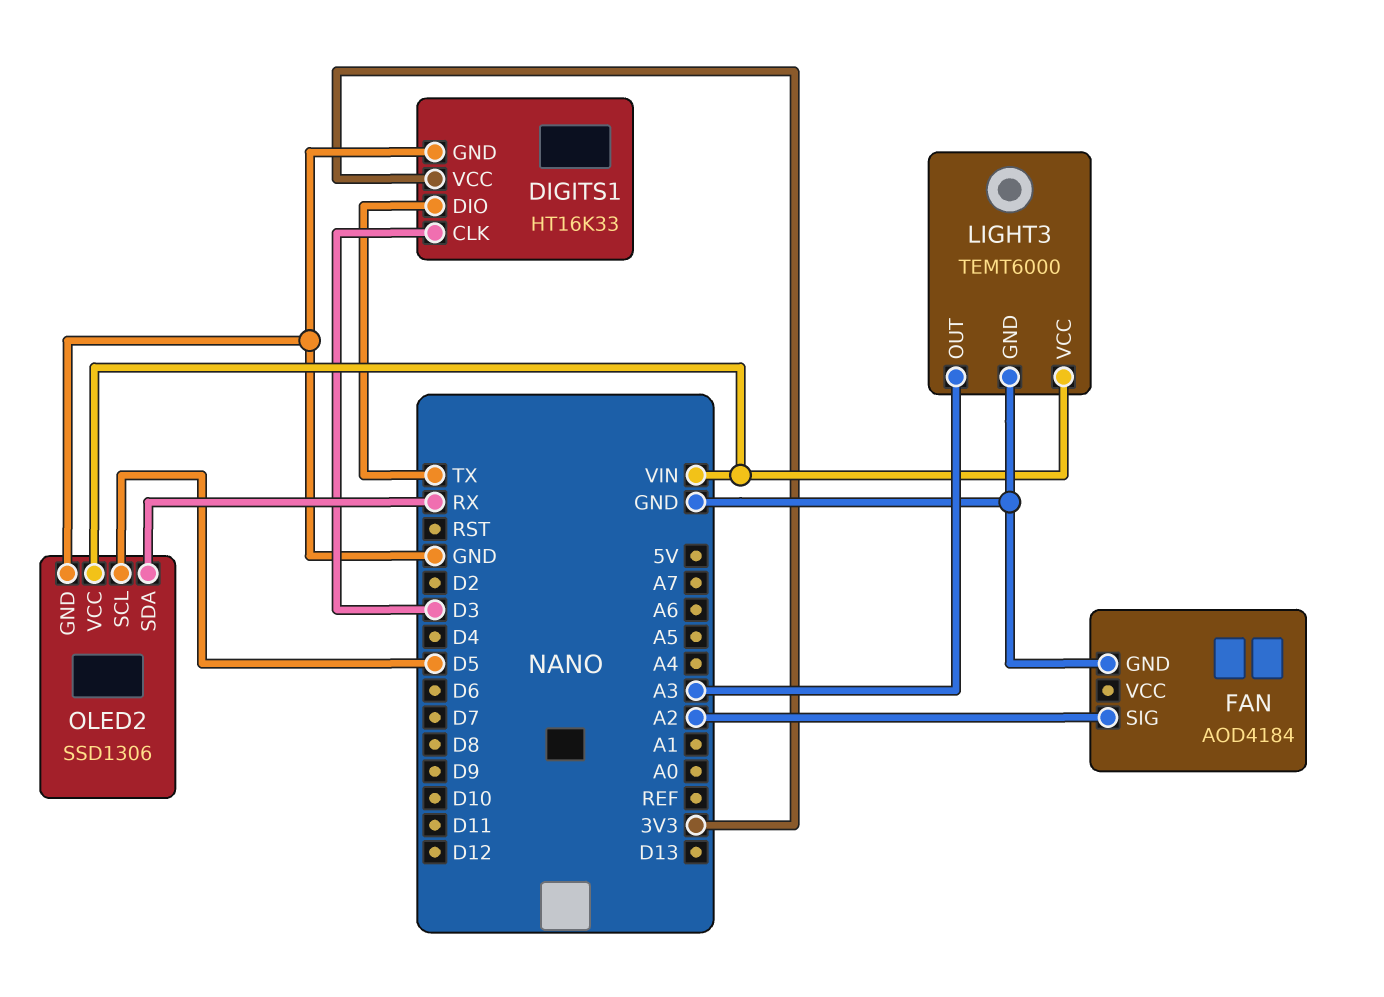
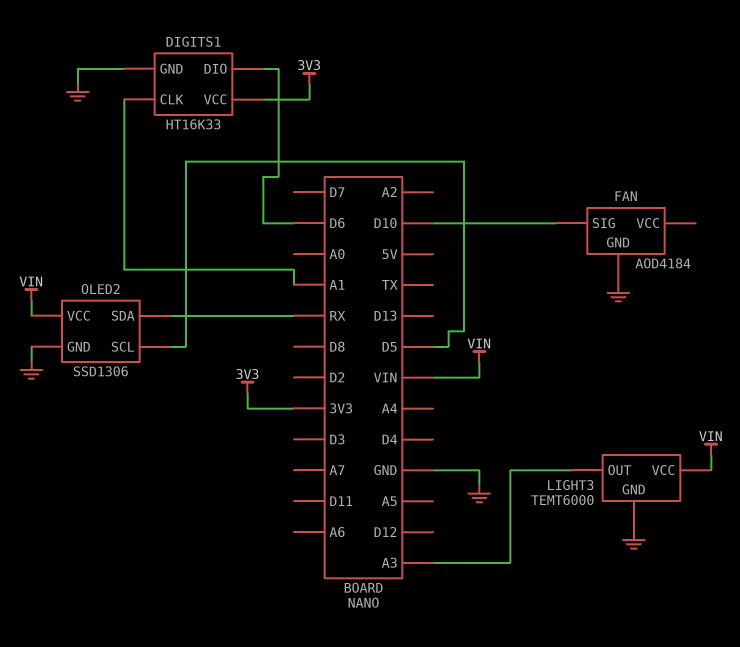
DIGITS1 pin CLK: D3 -> A1
DIGITS1 pin DIO: TX -> D6
FAN pin SIG: A2 -> D10

